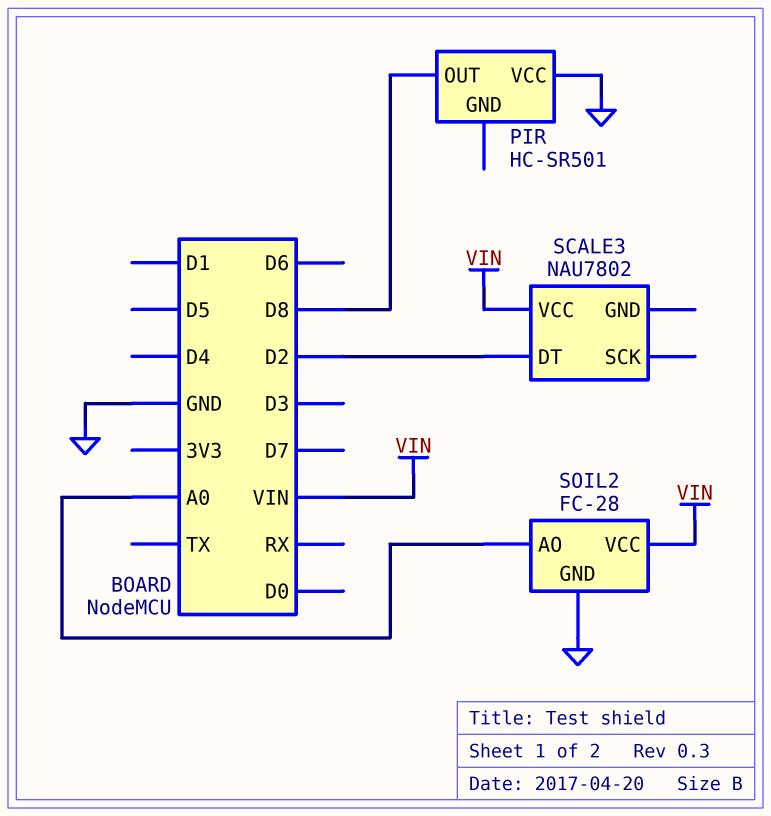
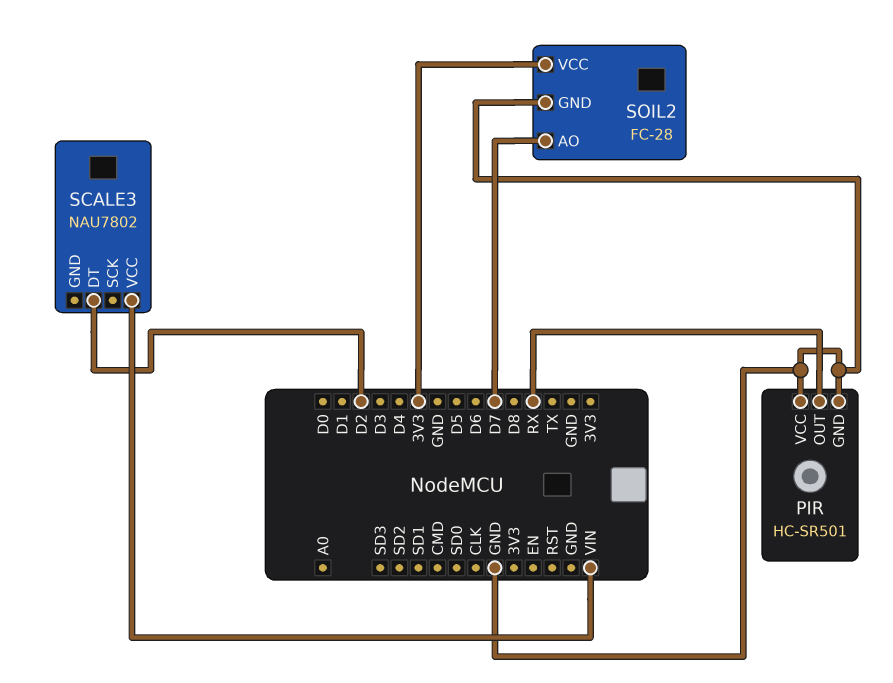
PIR pin GND: none -> GND
PIR pin OUT: D8 -> RX
SOIL2 pin AO: A0 -> D7
SOIL2 pin VCC: VIN -> 3V3

